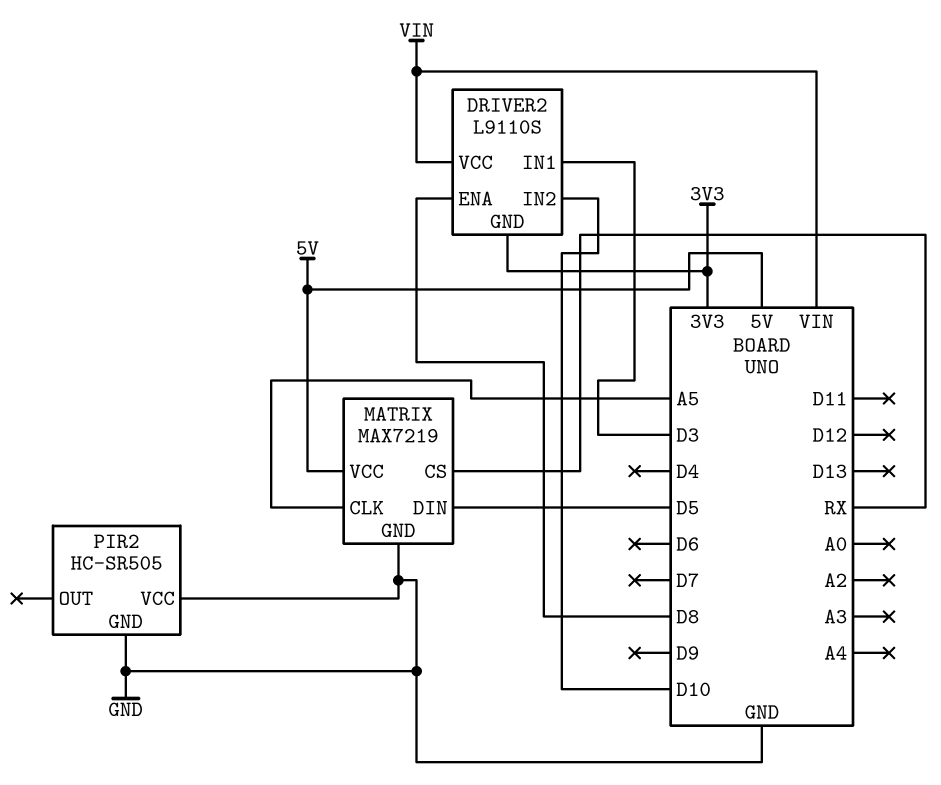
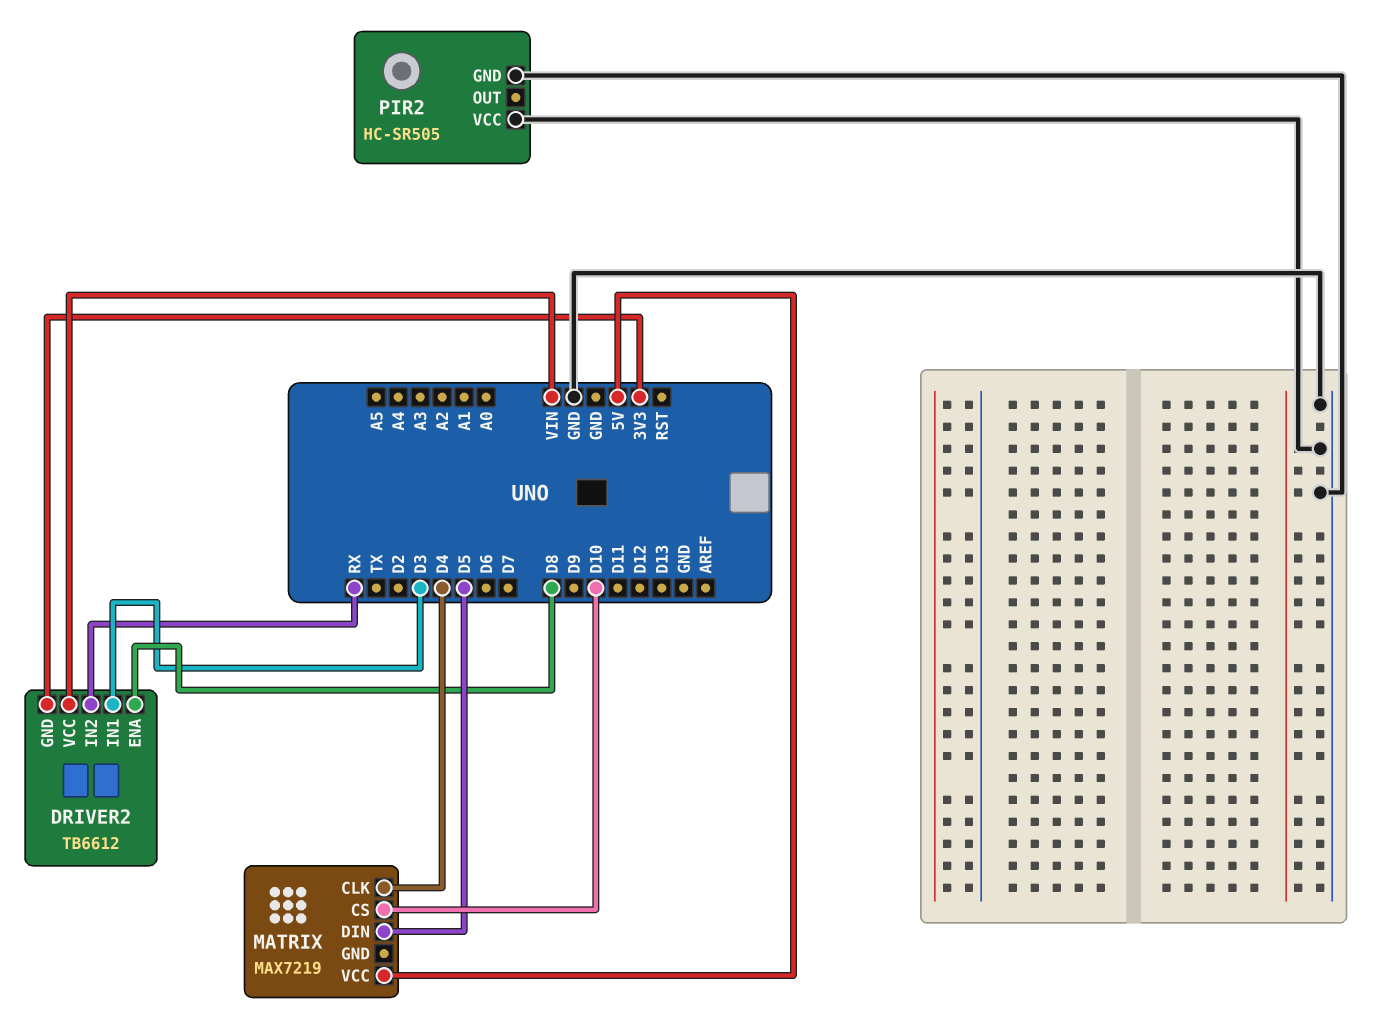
DRIVER2: L9110S -> TB6612
DRIVER2 pin IN2: D10 -> RX
MATRIX pin CLK: A5 -> D4
MATRIX pin CS: RX -> D10
MATRIX pin GND: GND -> none

